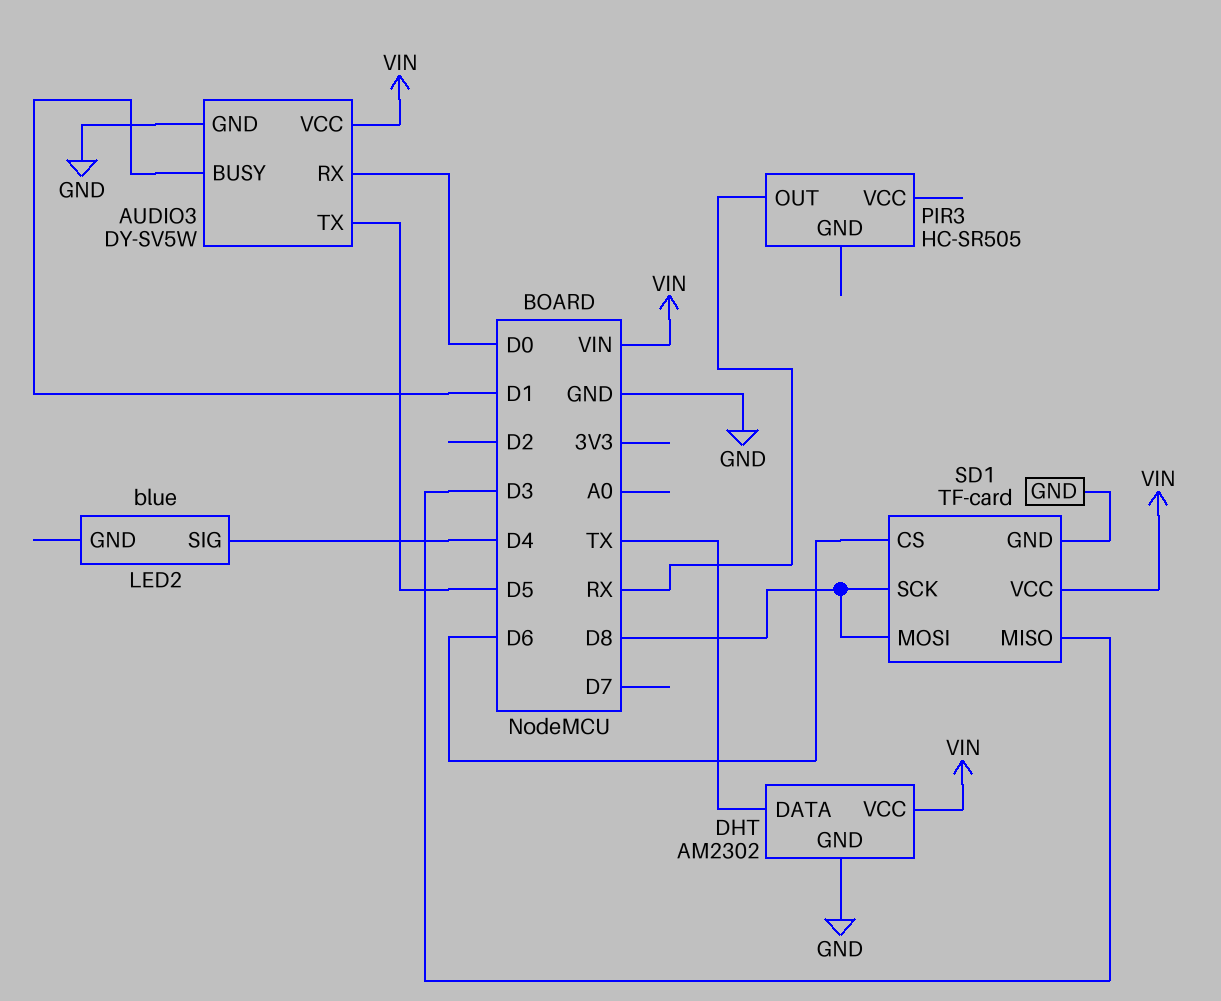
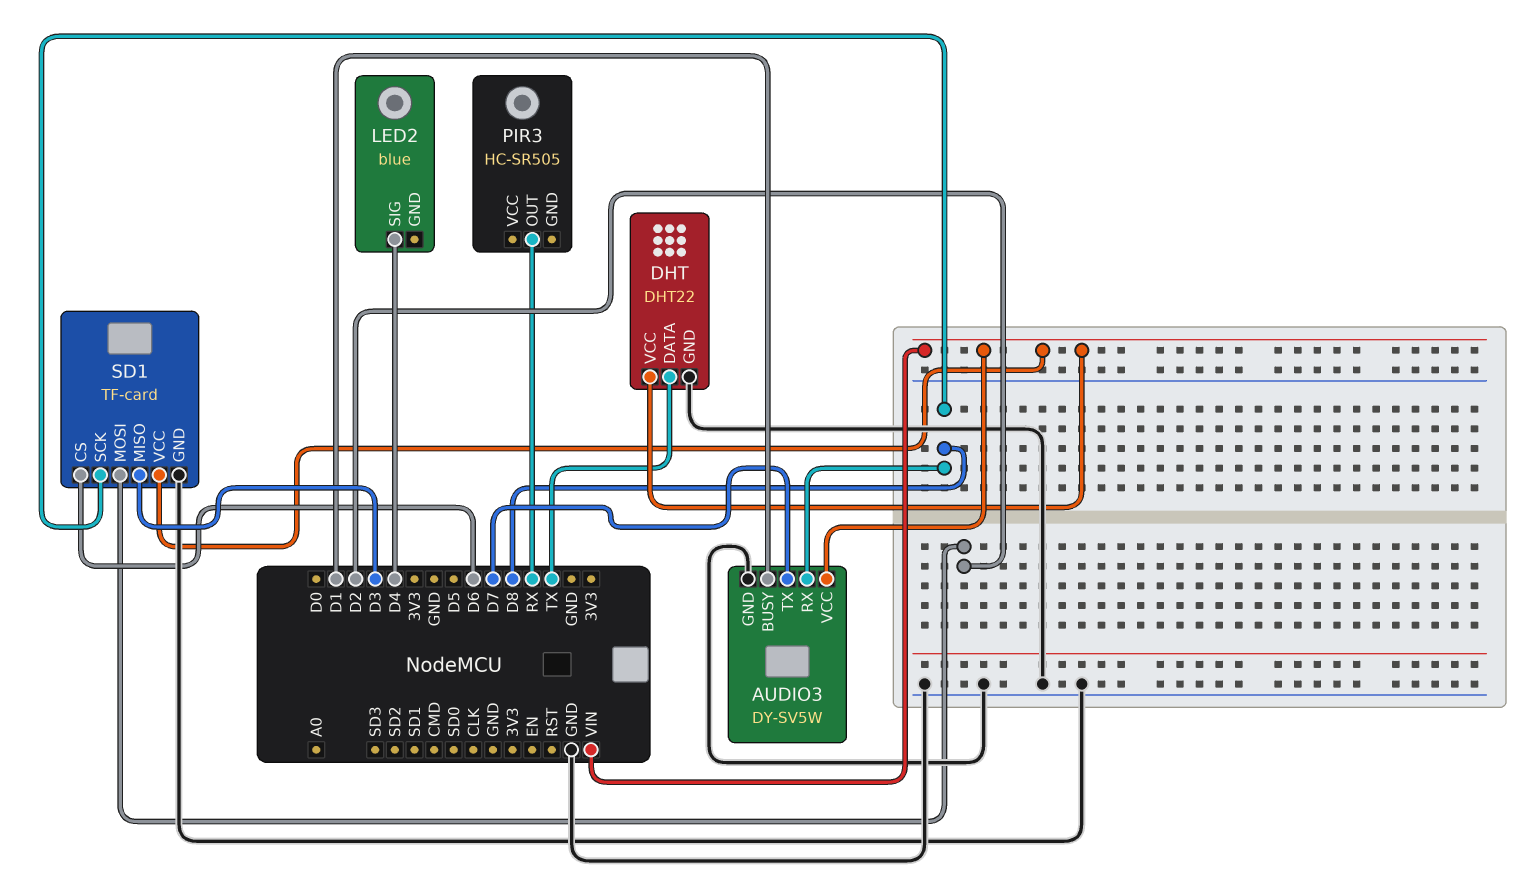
AUDIO3 pin RX: D0 -> D8
AUDIO3 pin TX: D5 -> D7
DHT: AM2302 -> DHT22
SD1 pin MOSI: D8 -> D2

